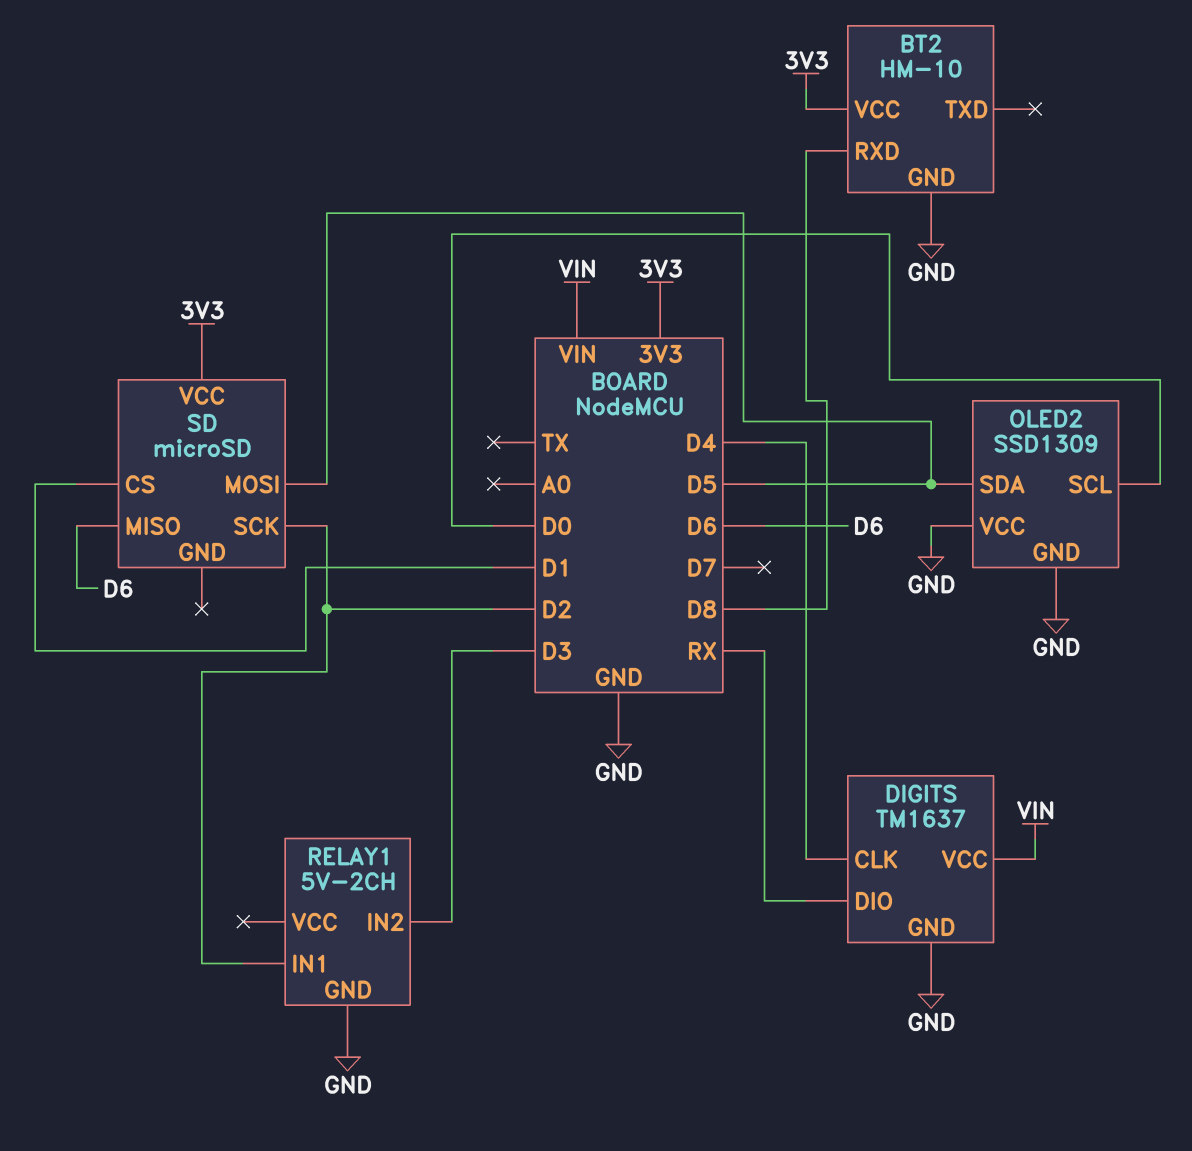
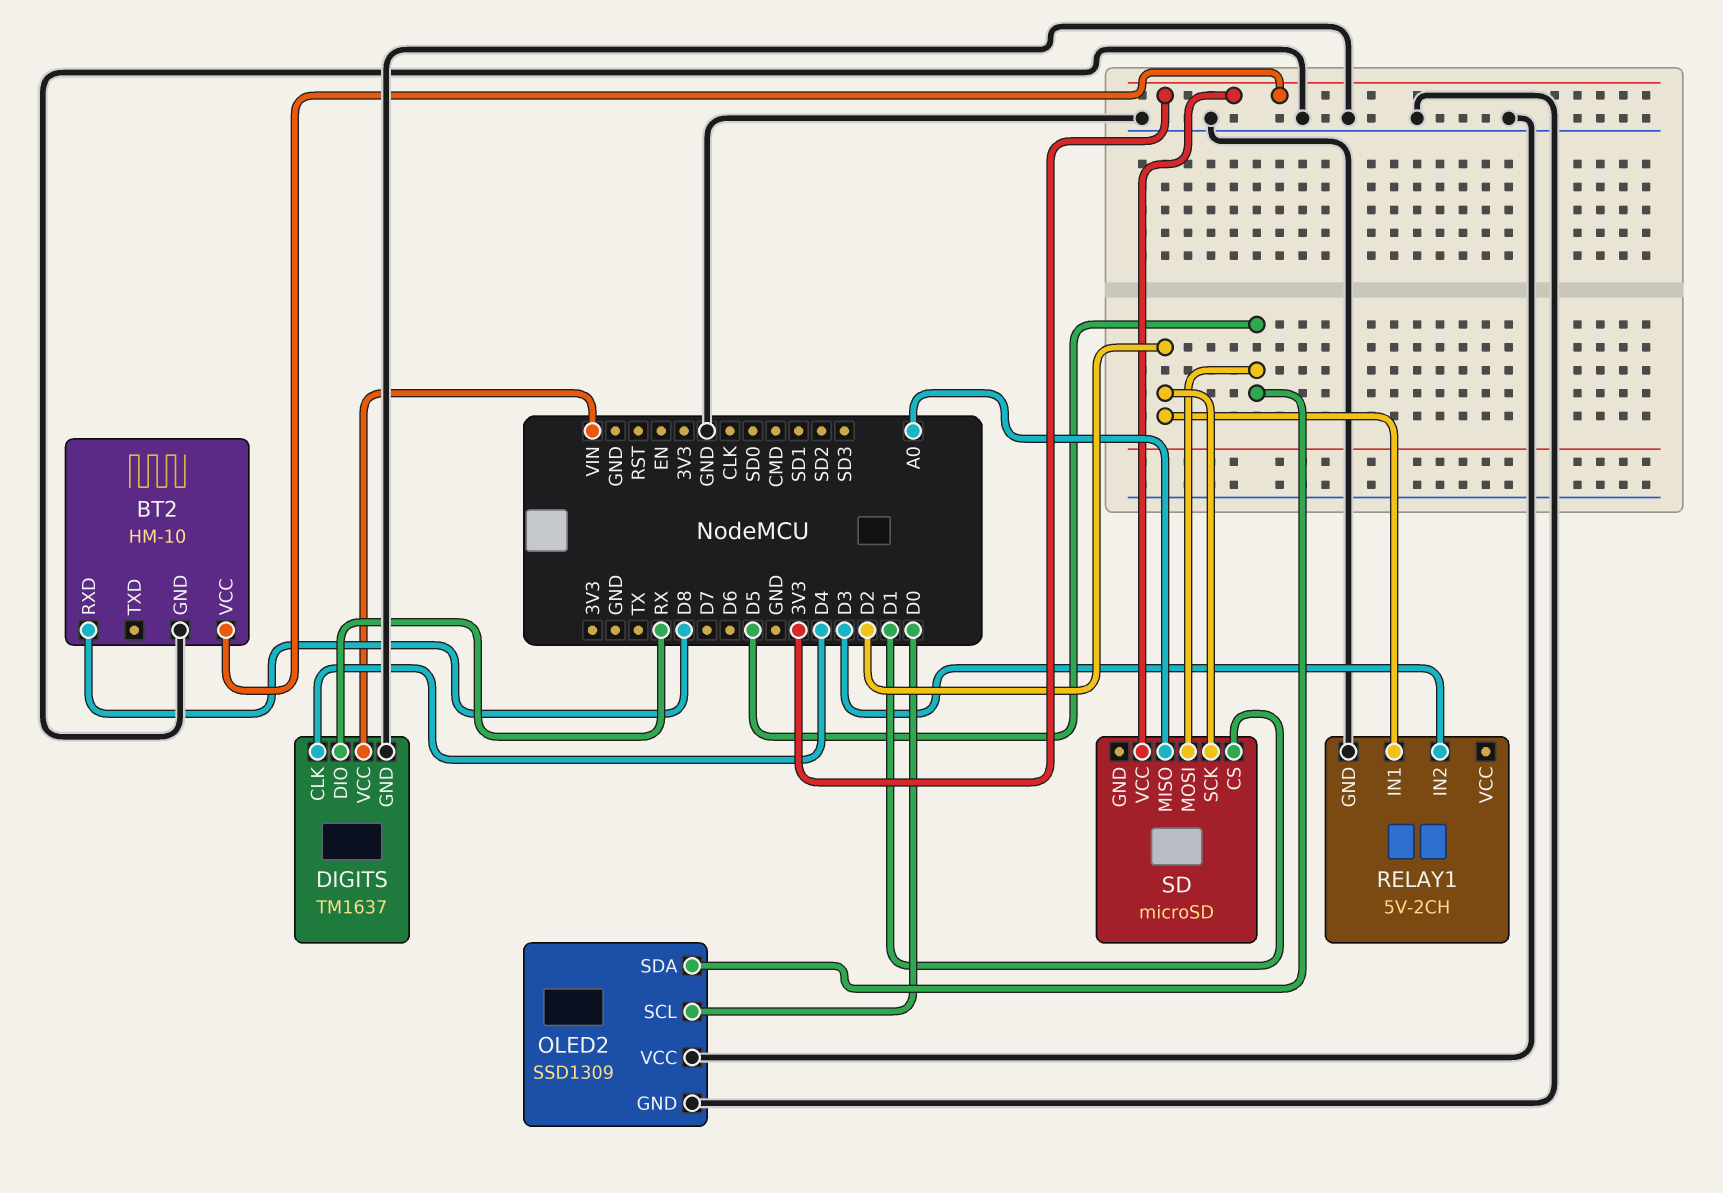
SD pin MISO: D6 -> A0

